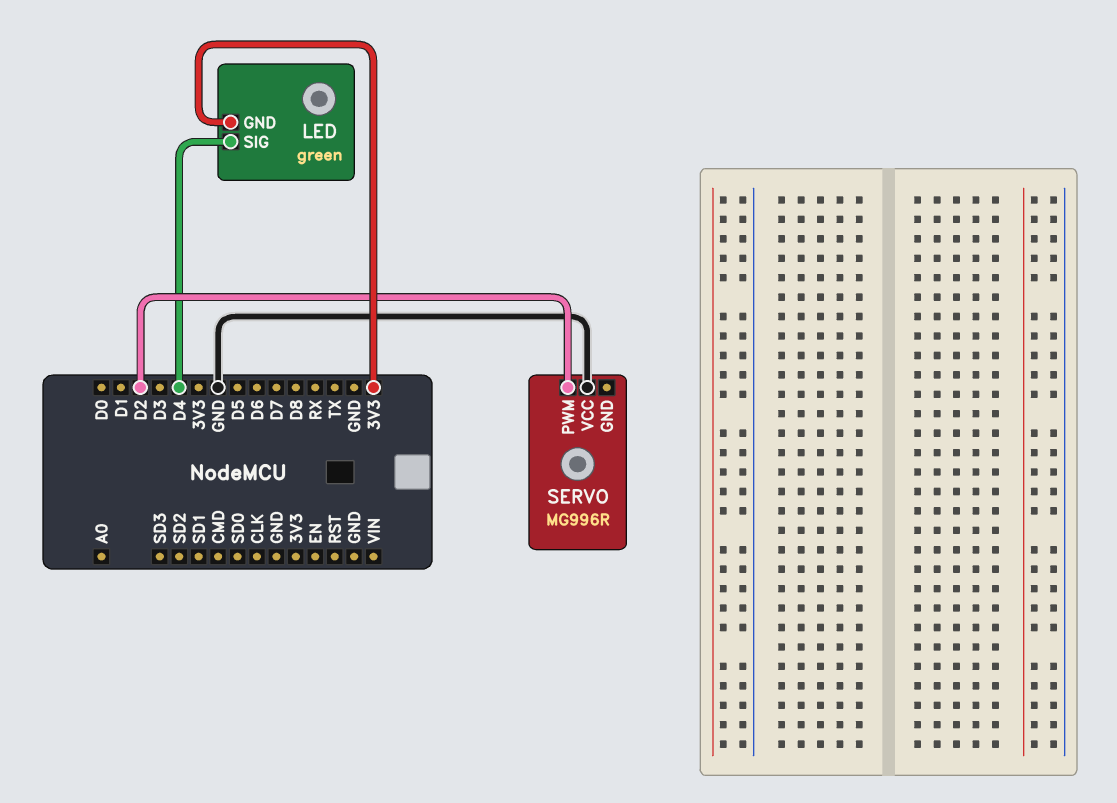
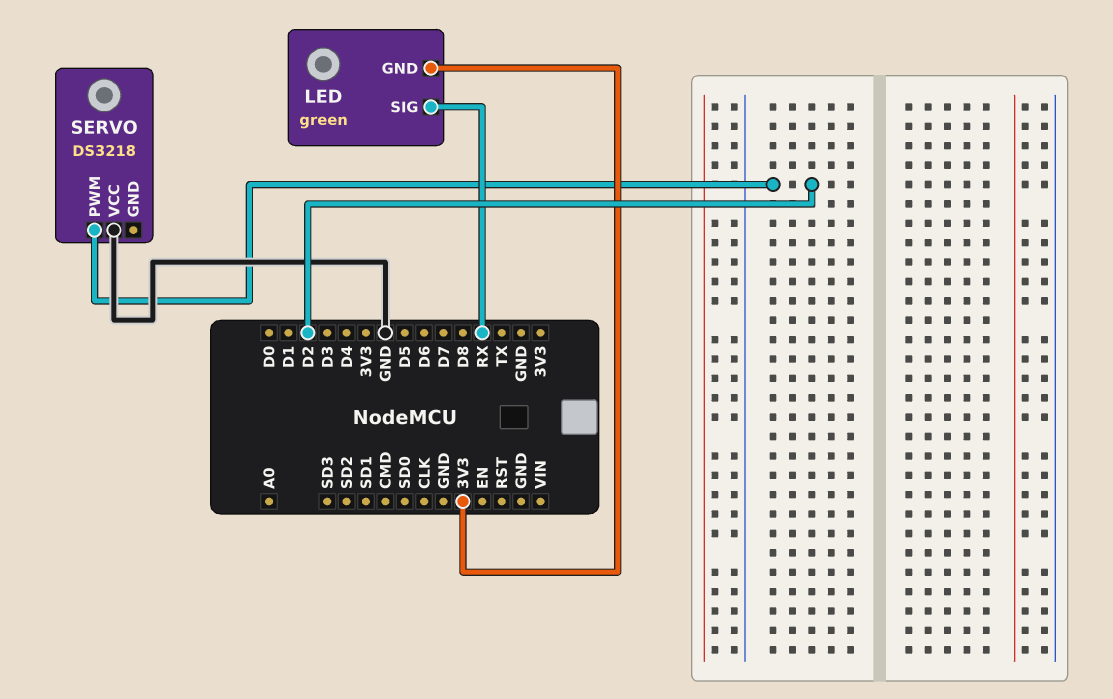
LED pin SIG: D4 -> RX
SERVO: MG996R -> DS3218

